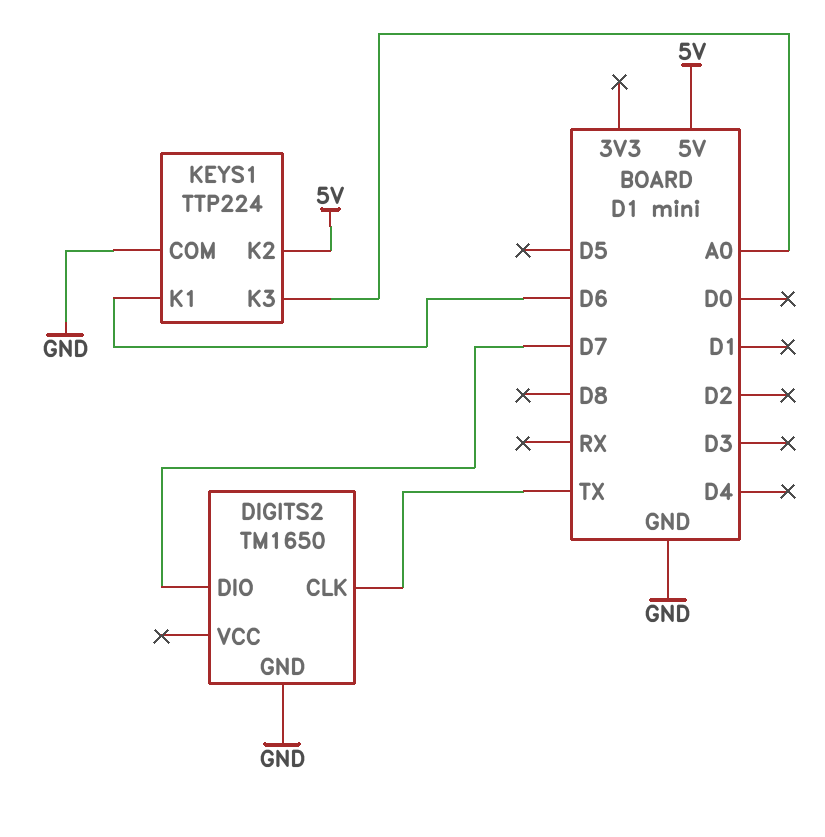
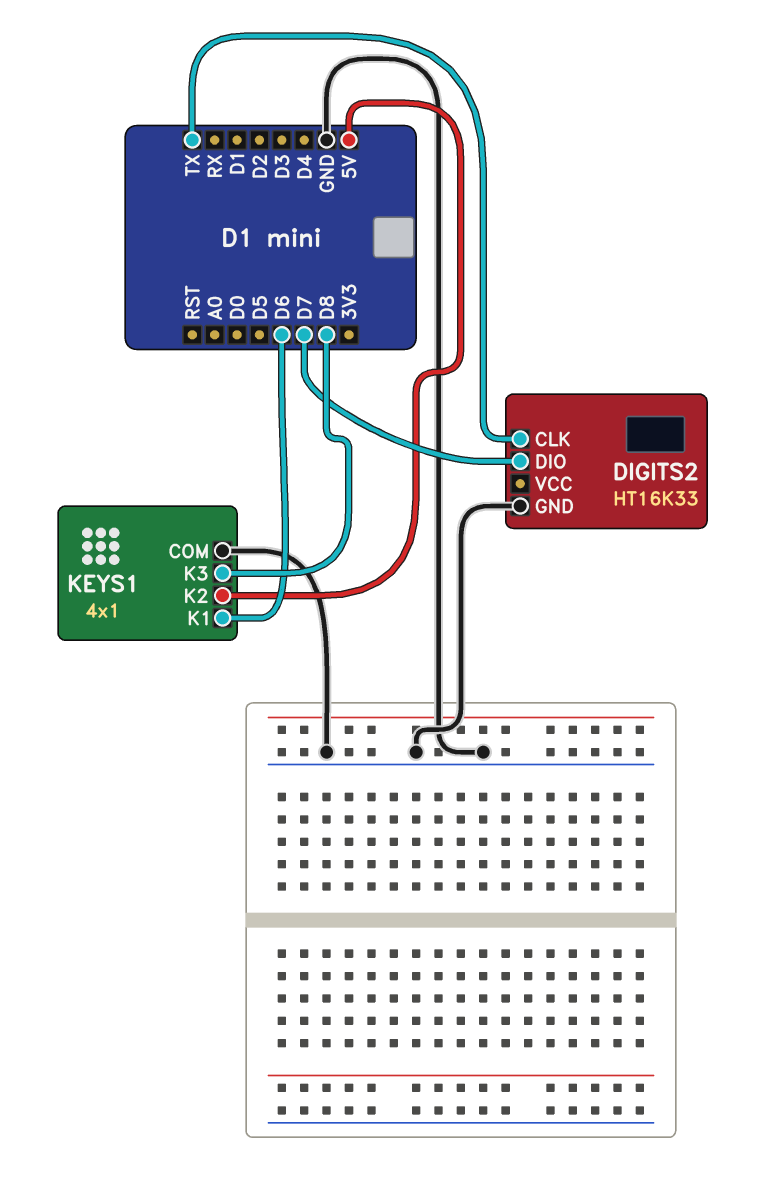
DIGITS2: TM1650 -> HT16K33
KEYS1: TTP224 -> 4x1
KEYS1 pin K3: A0 -> D8

